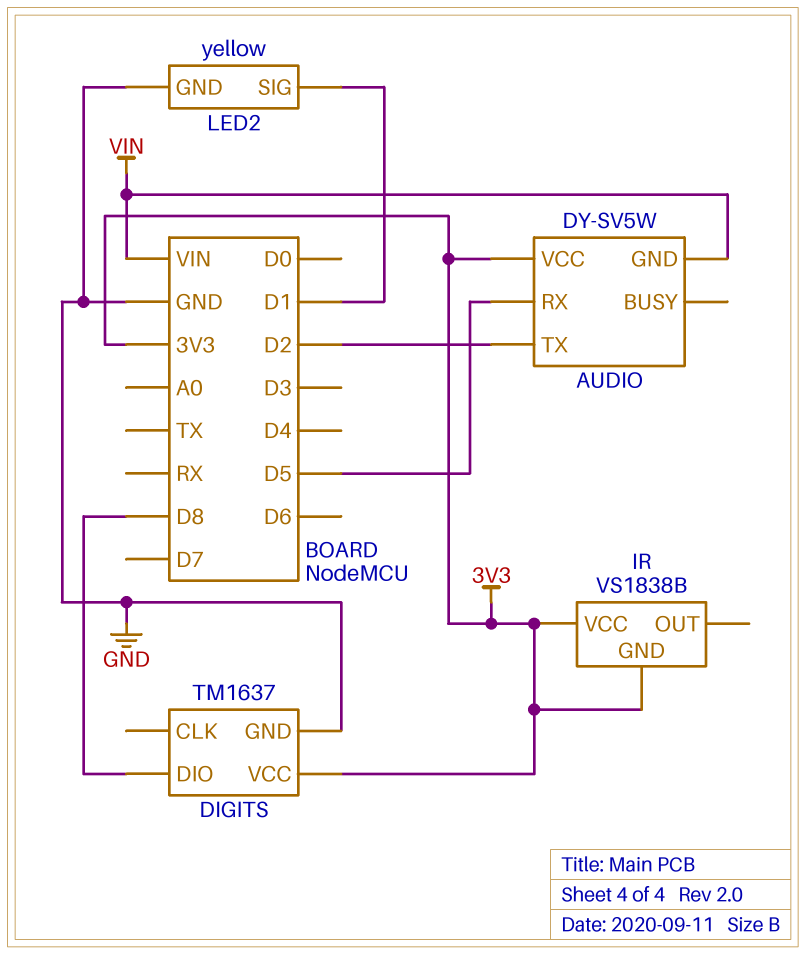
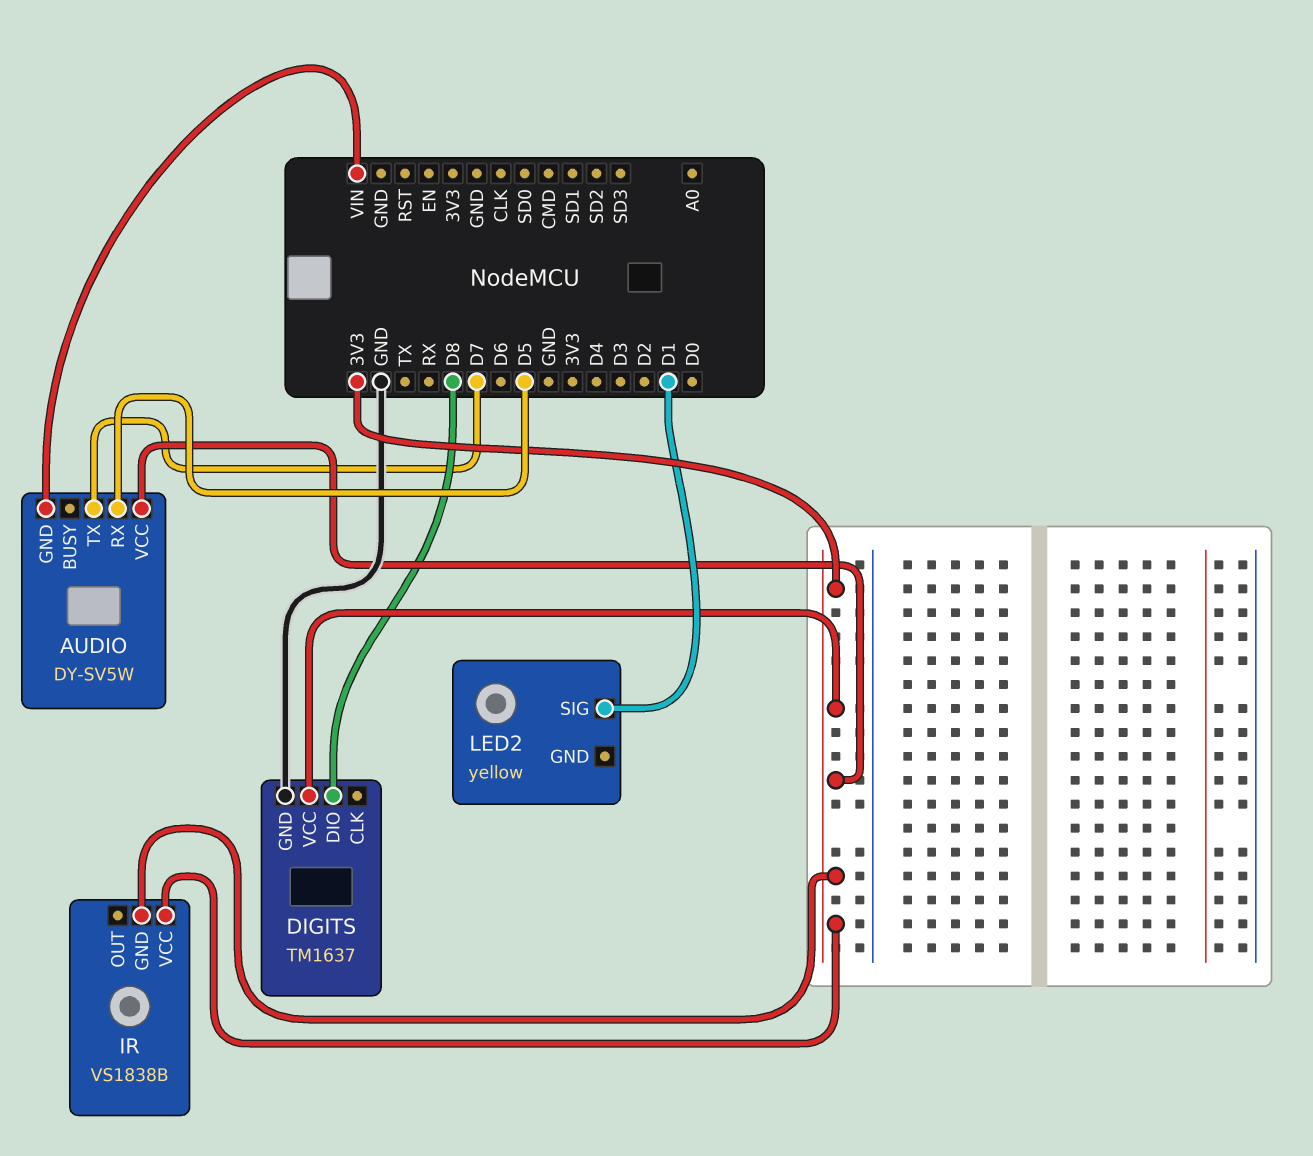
AUDIO pin TX: D2 -> D7
LED2 pin GND: GND -> none

